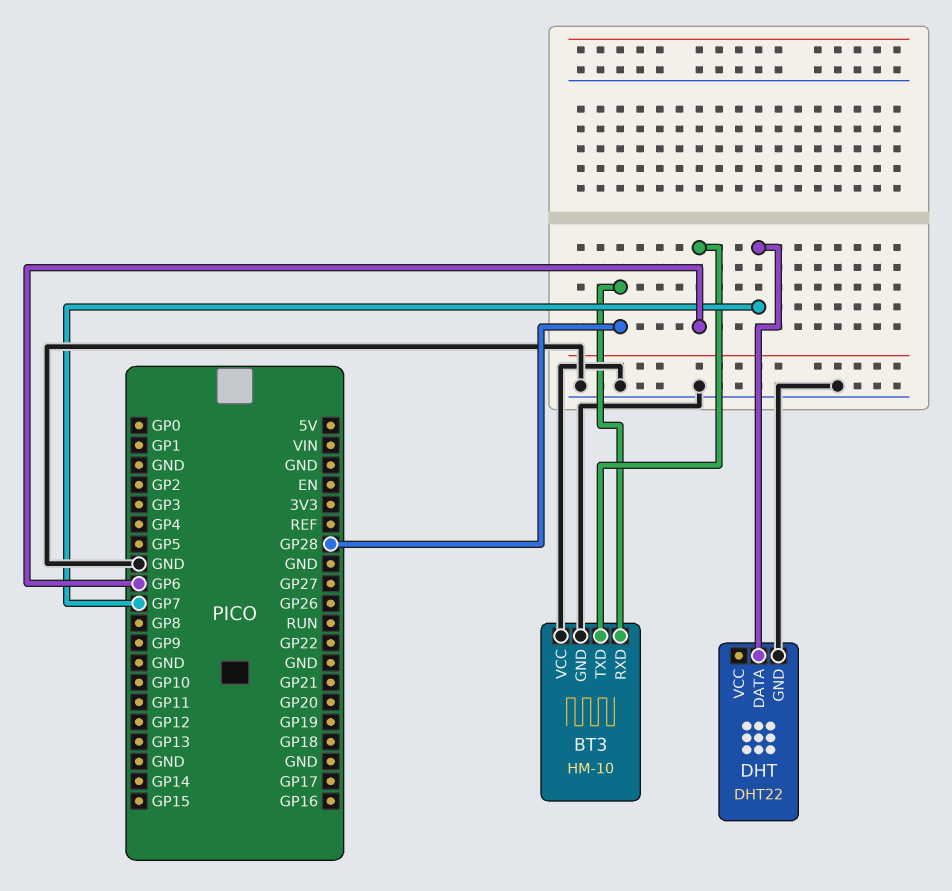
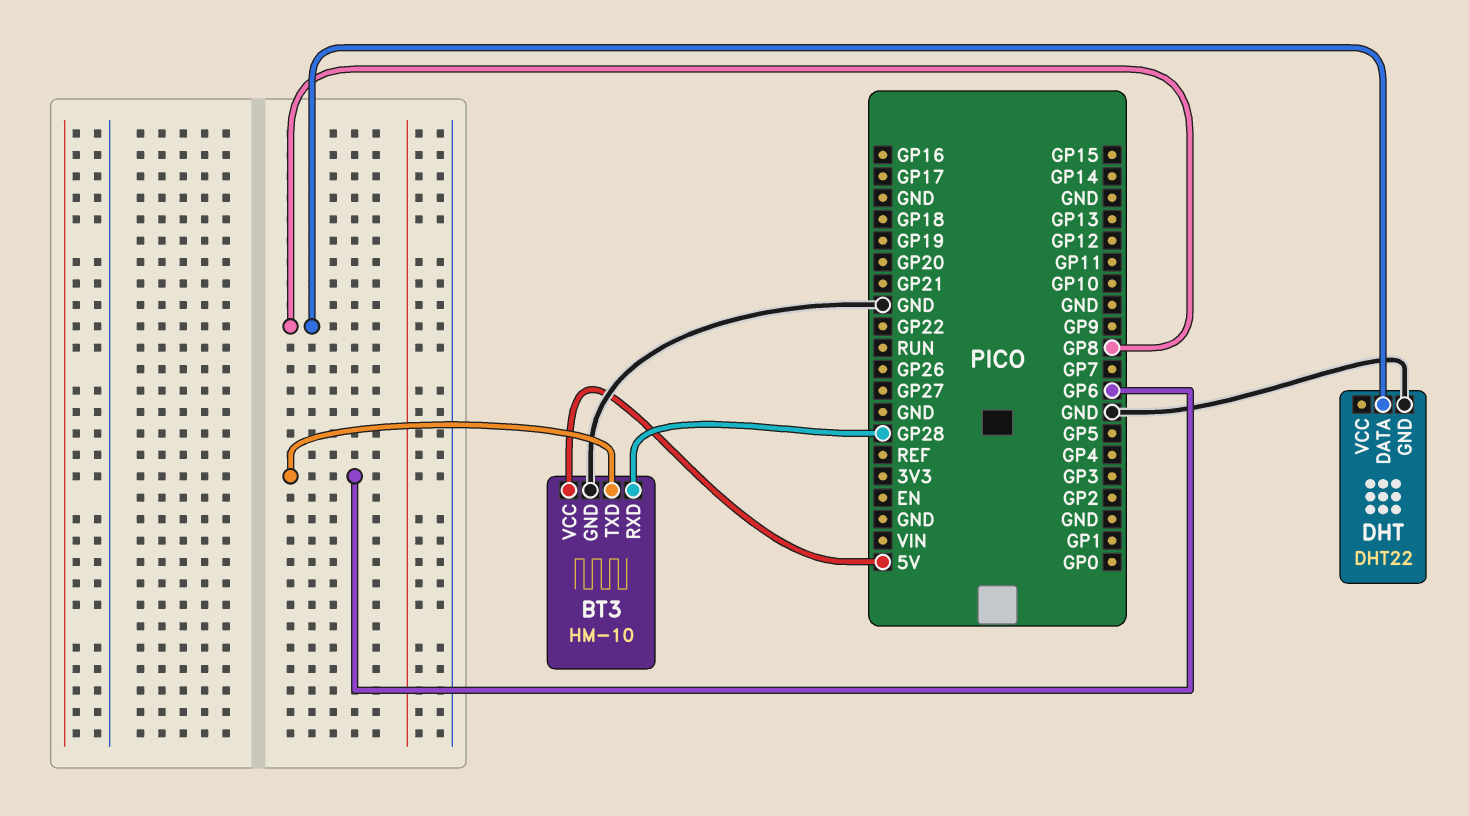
BT3 pin VCC: GND -> 5V
DHT pin DATA: GP7 -> GP8

